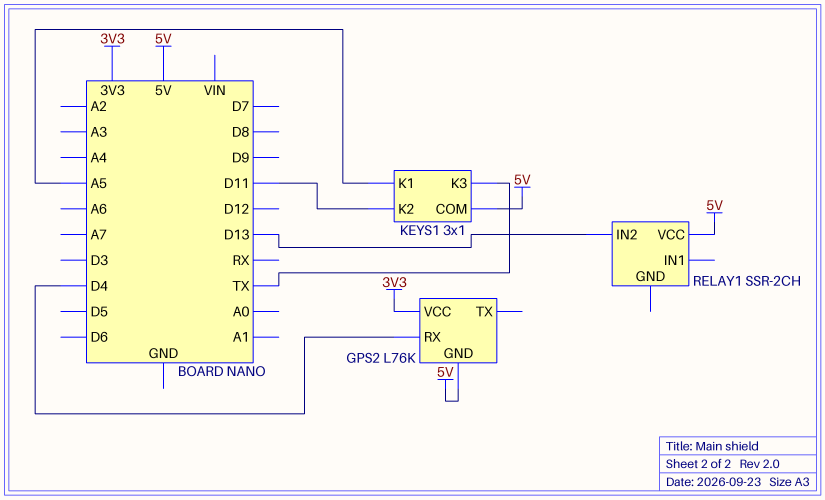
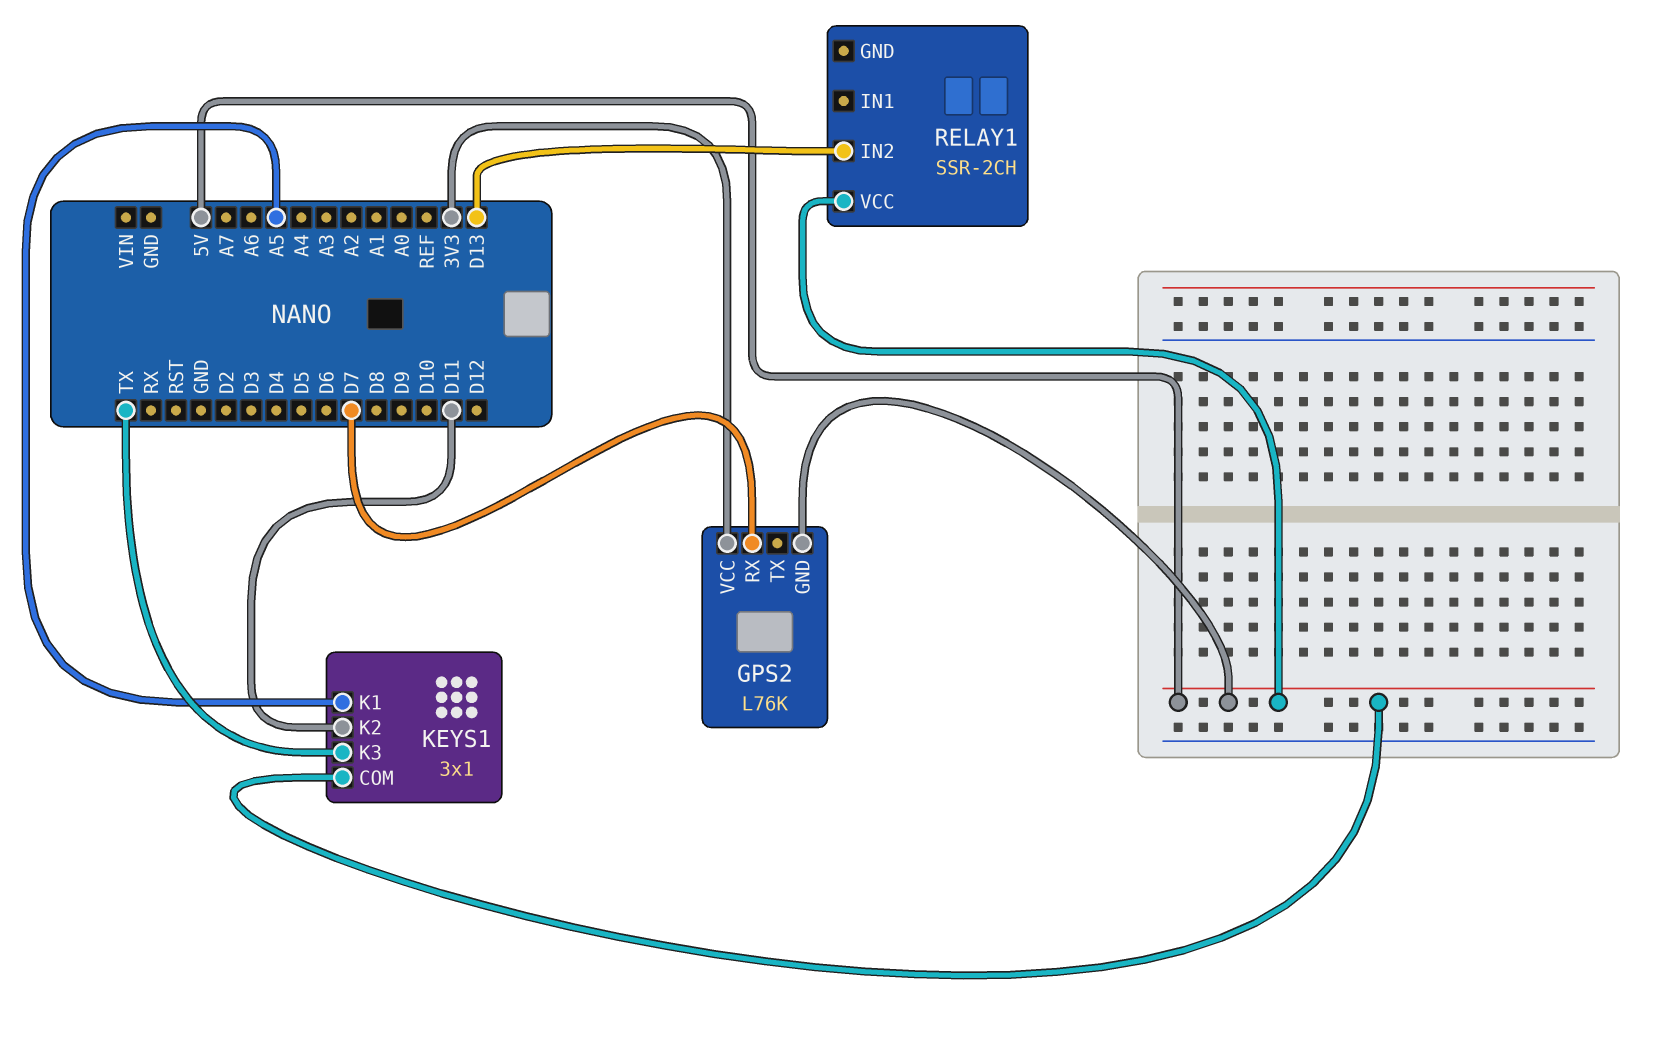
GPS2 pin RX: D4 -> D7

